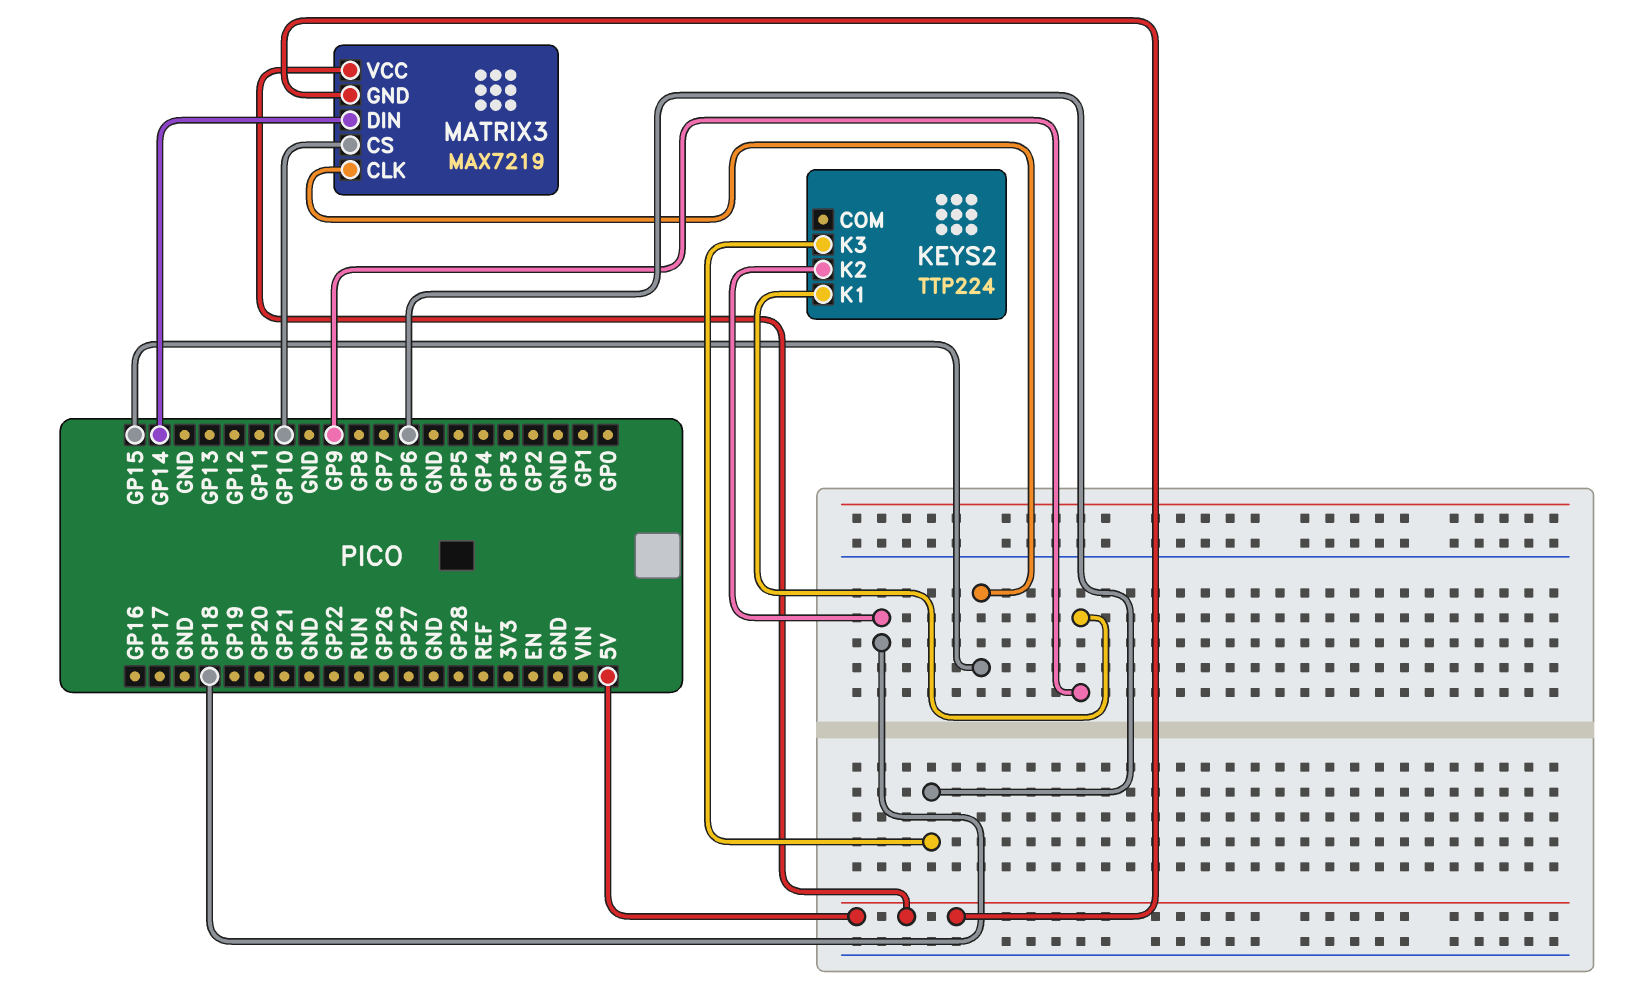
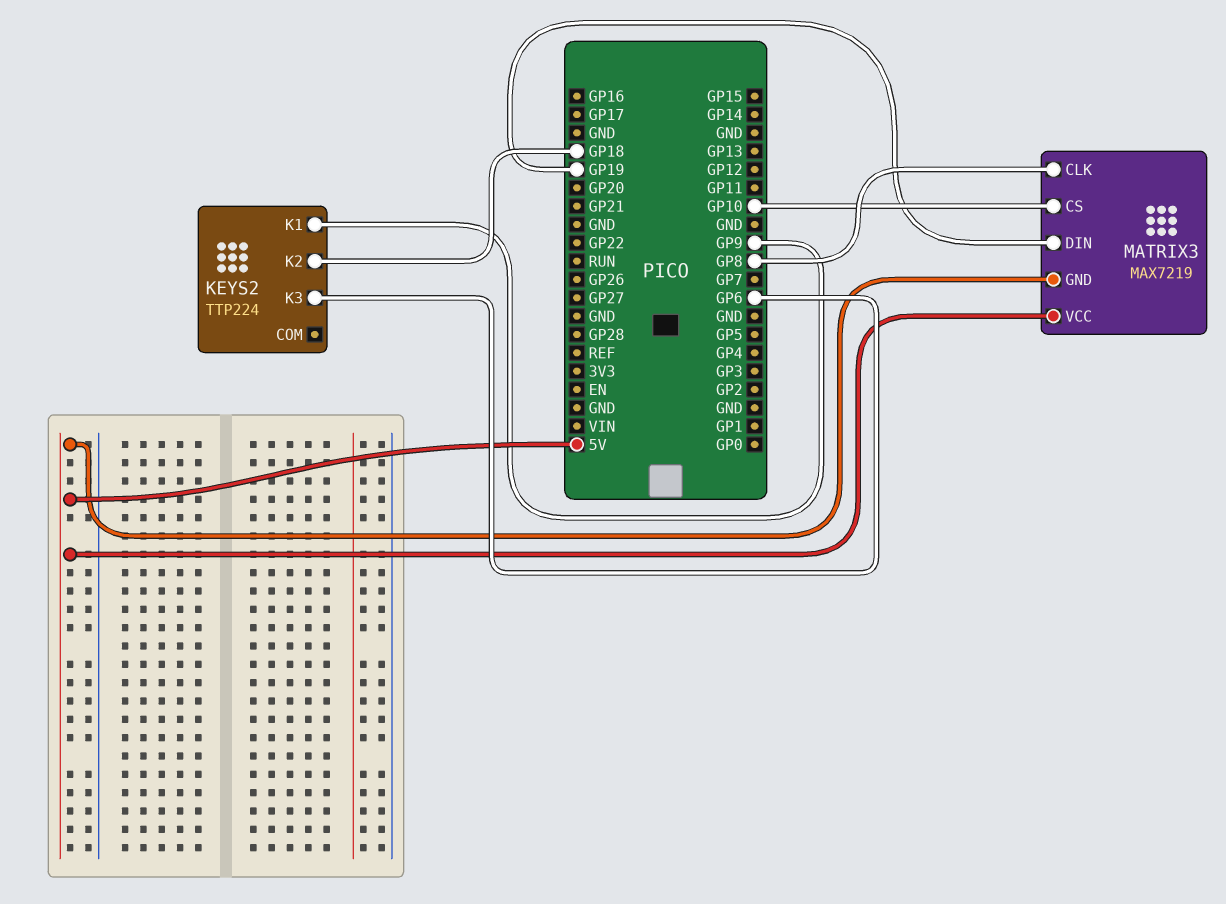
MATRIX3 pin CLK: GP15 -> GP8
MATRIX3 pin DIN: GP14 -> GP19

